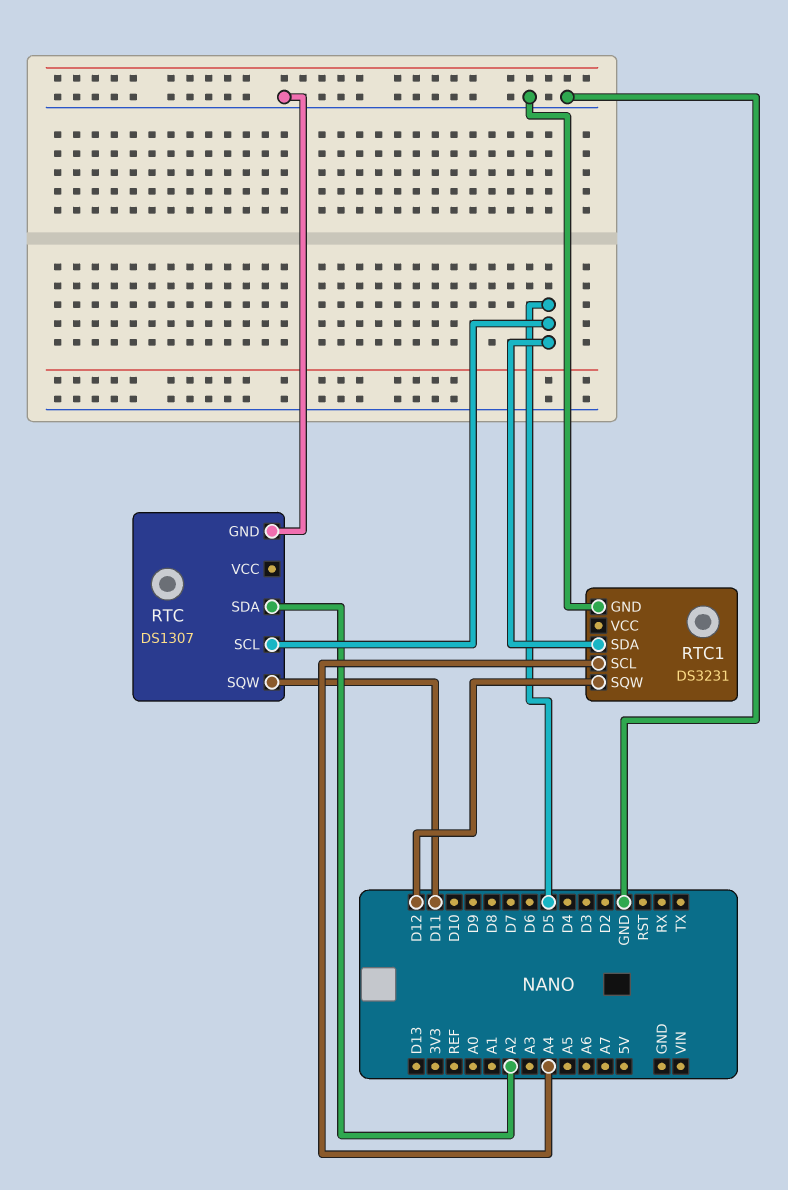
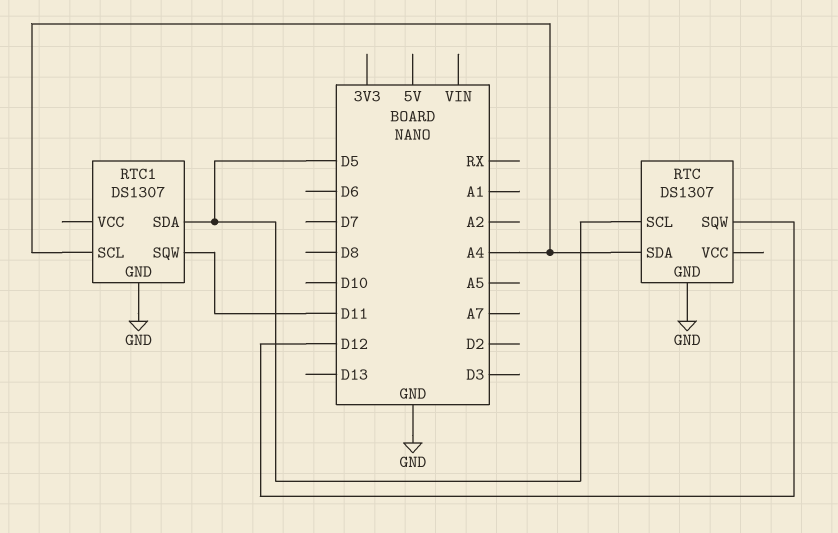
RTC pin SDA: A2 -> A4
RTC pin SQW: D11 -> D12
RTC1: DS3231 -> DS1307
RTC1 pin SQW: D12 -> D11

